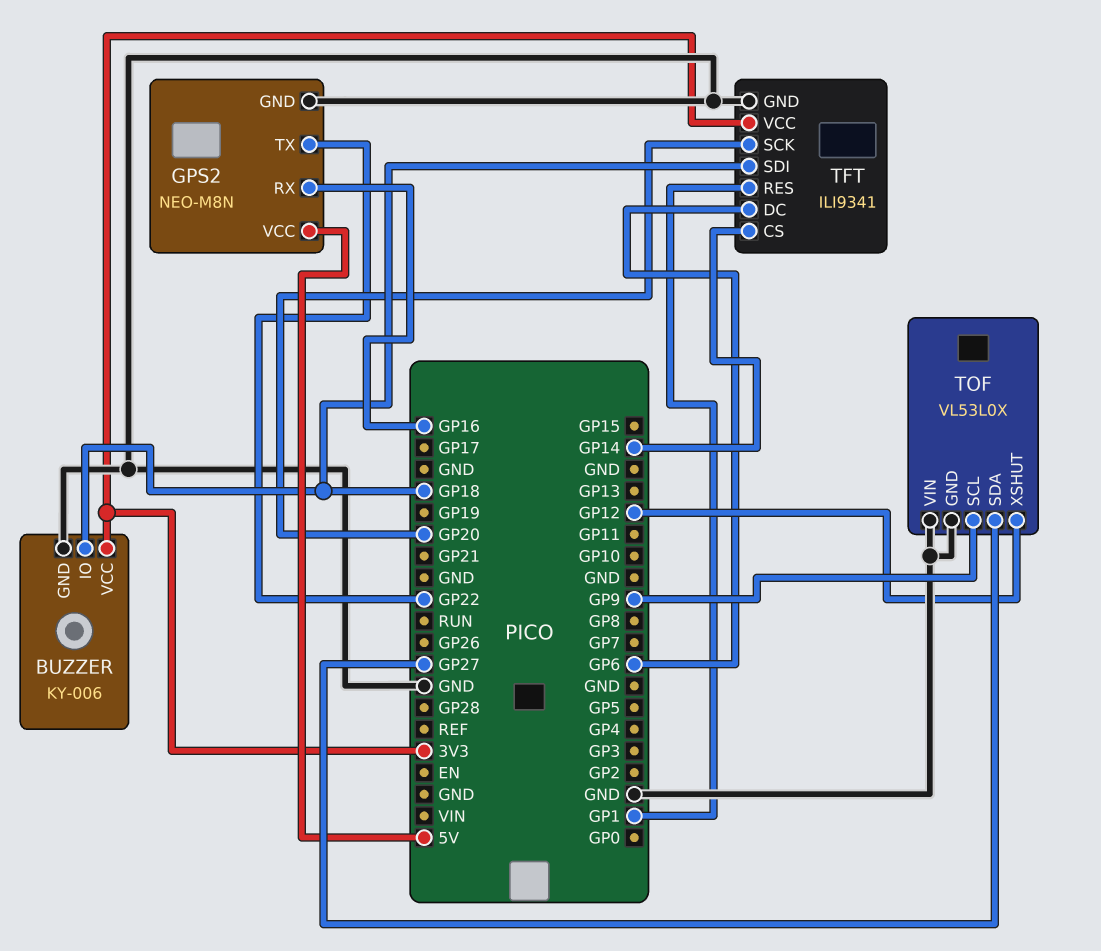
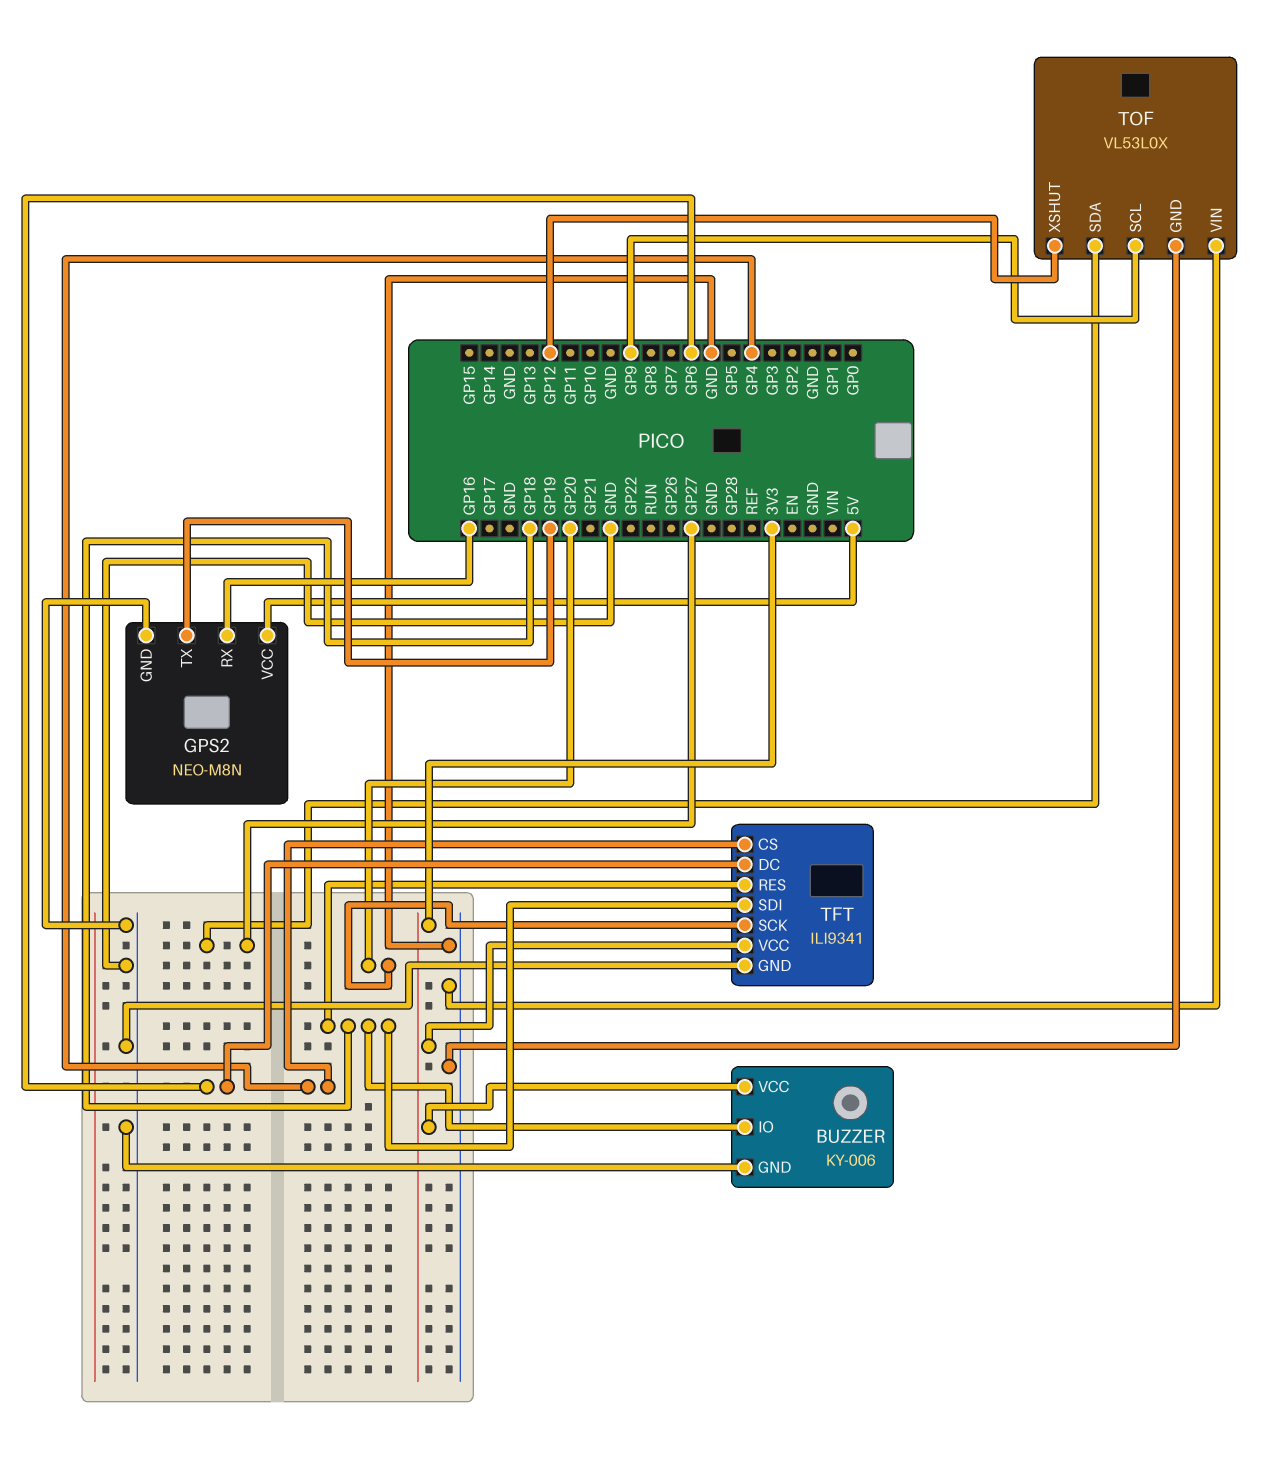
GPS2 pin TX: GP22 -> GP19
TFT pin CS: GP14 -> GP4
TFT pin RES: GP1 -> GP18

